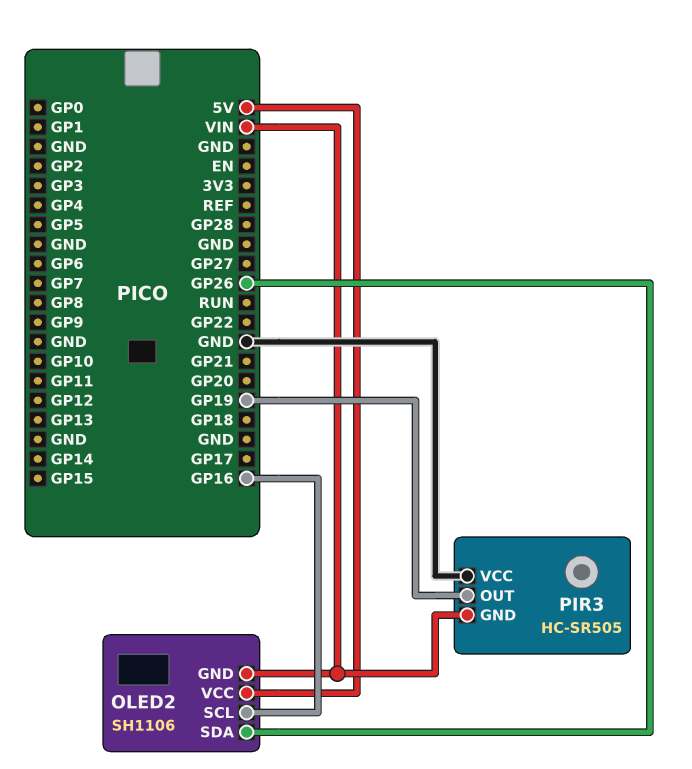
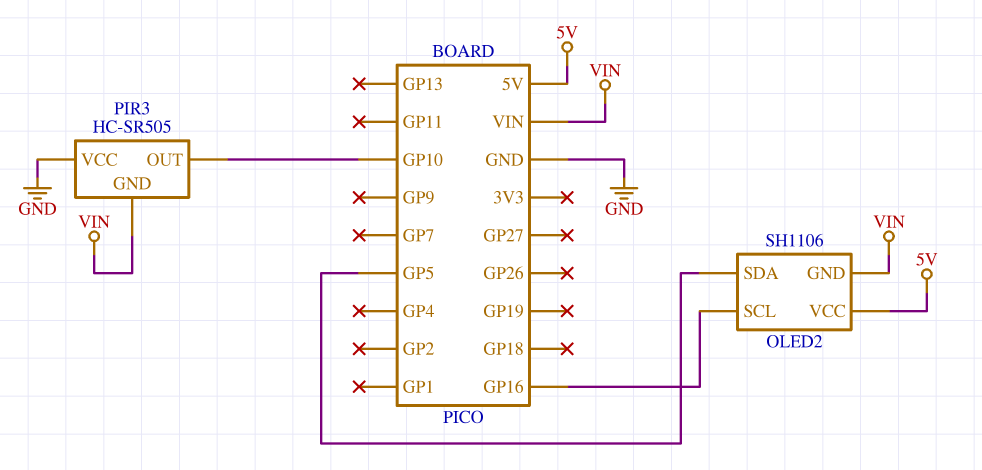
OLED2 pin SDA: GP26 -> GP5
PIR3 pin OUT: GP19 -> GP10

